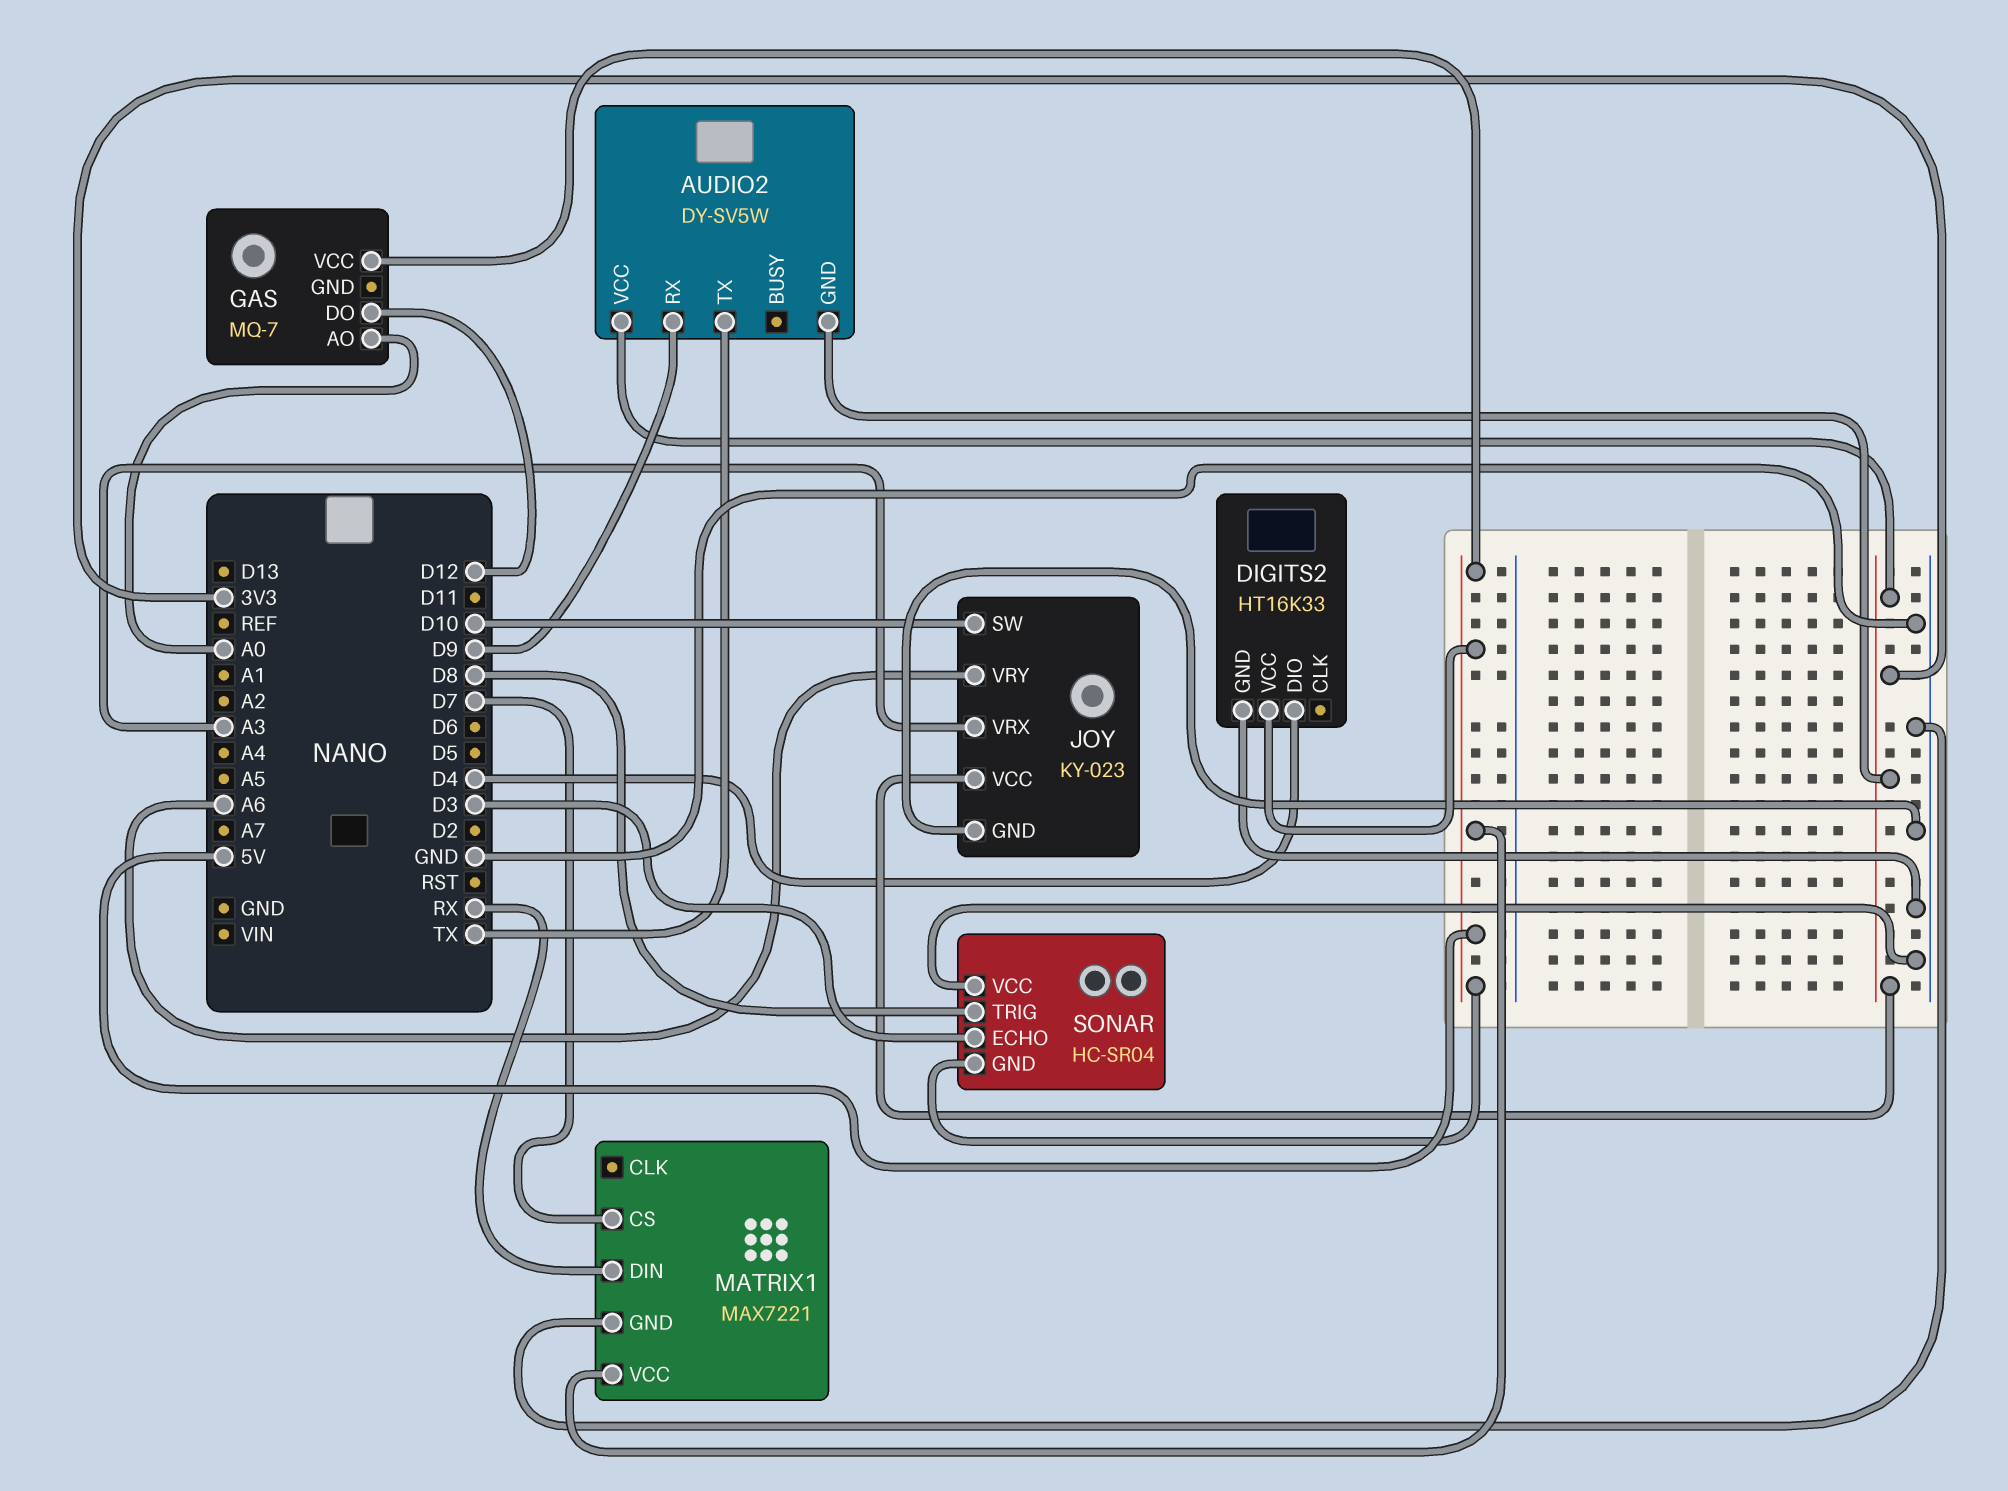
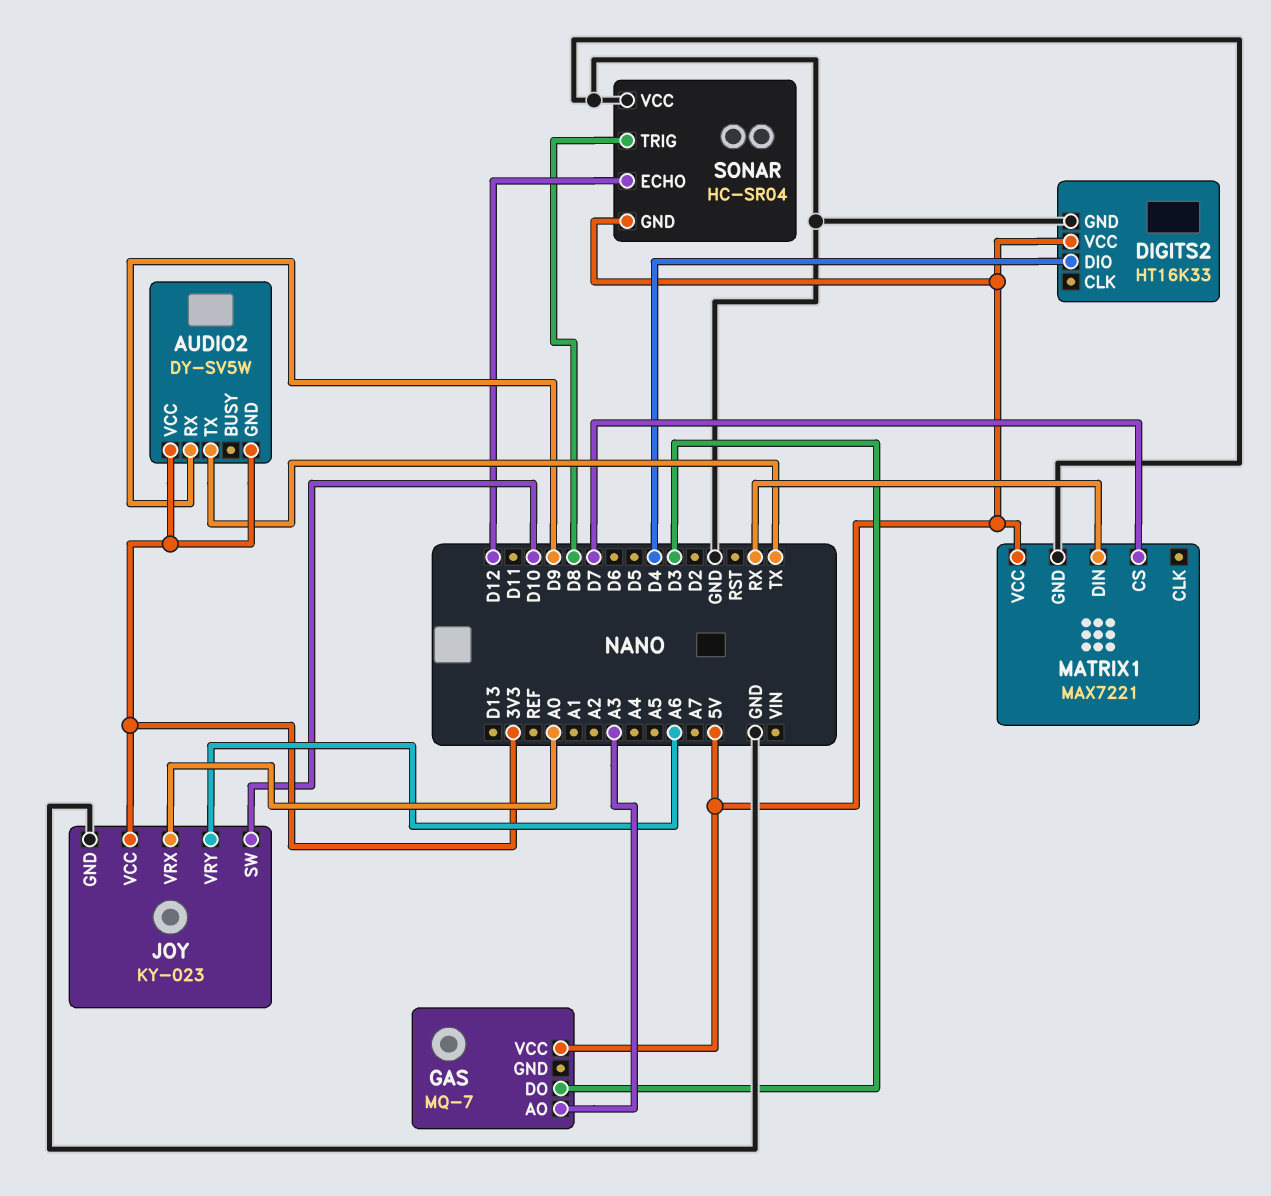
GAS pin AO: A0 -> A3
GAS pin DO: D12 -> D3
JOY pin VRX: A3 -> A0
SONAR pin ECHO: D3 -> D12

